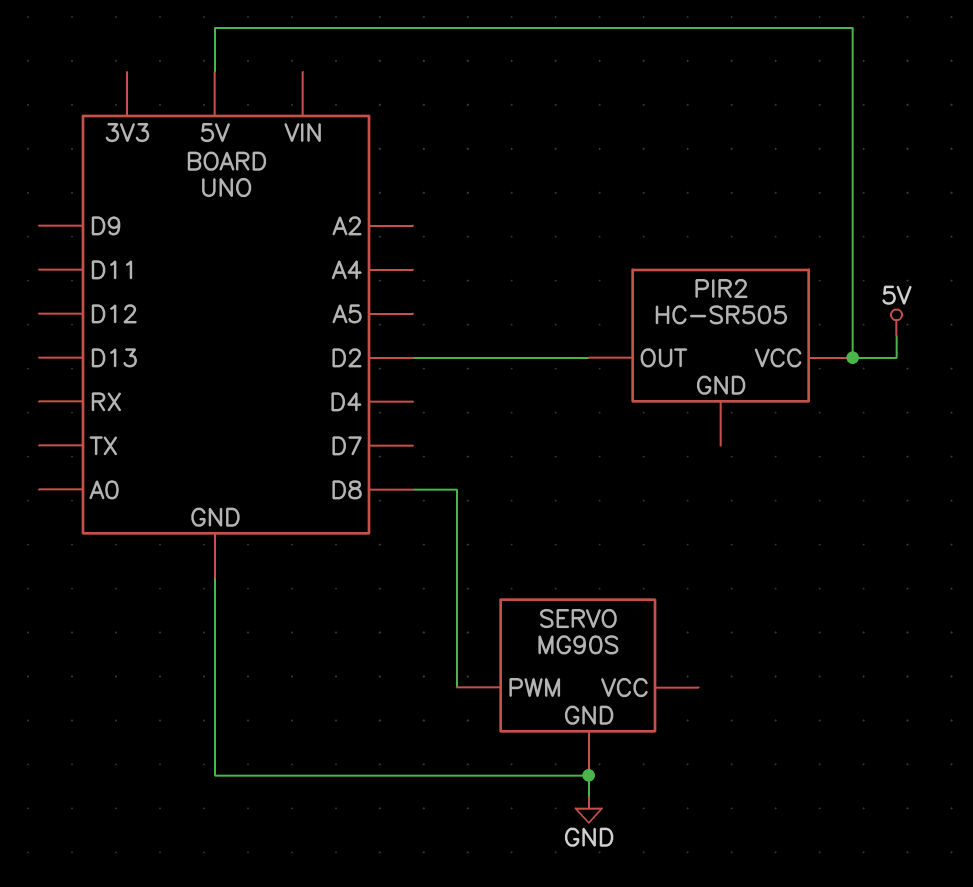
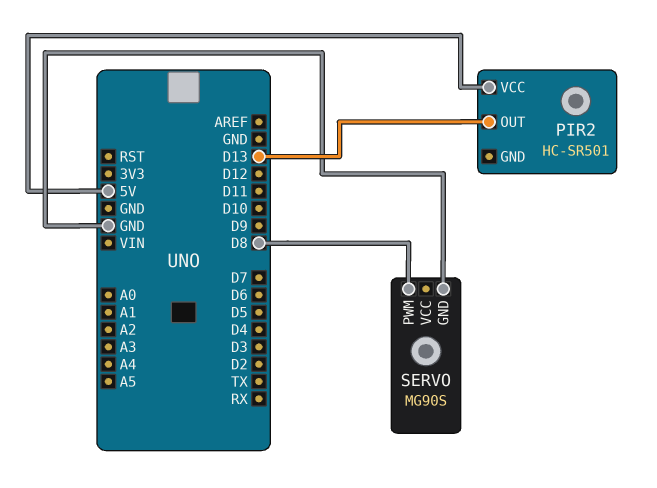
PIR2: HC-SR505 -> HC-SR501
PIR2 pin OUT: D2 -> D13

